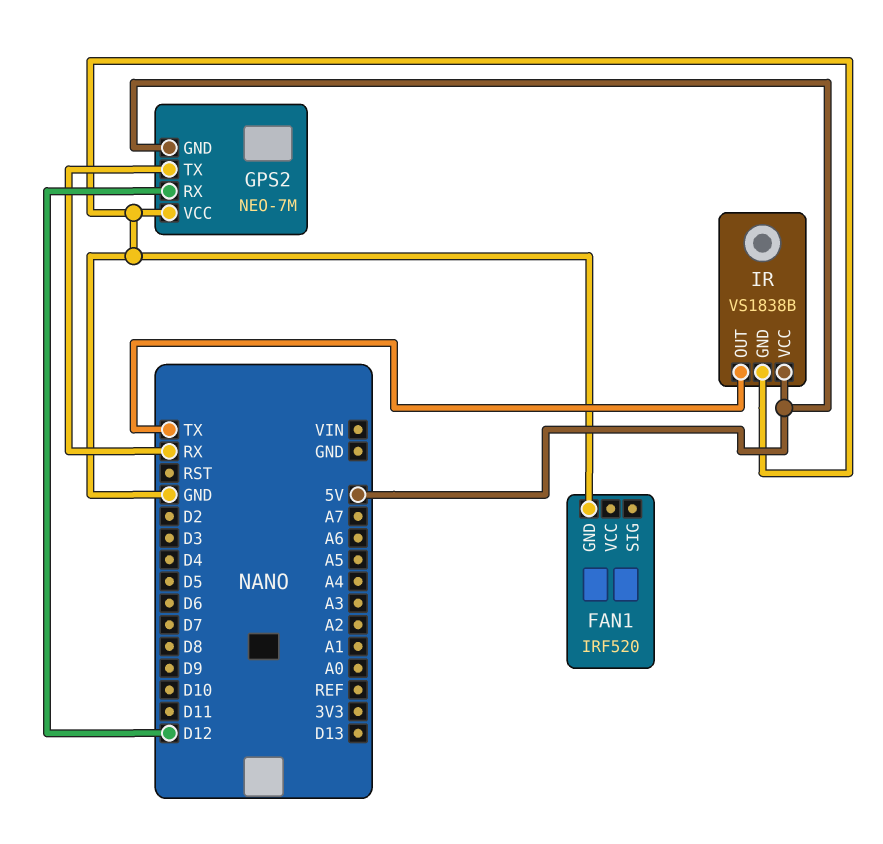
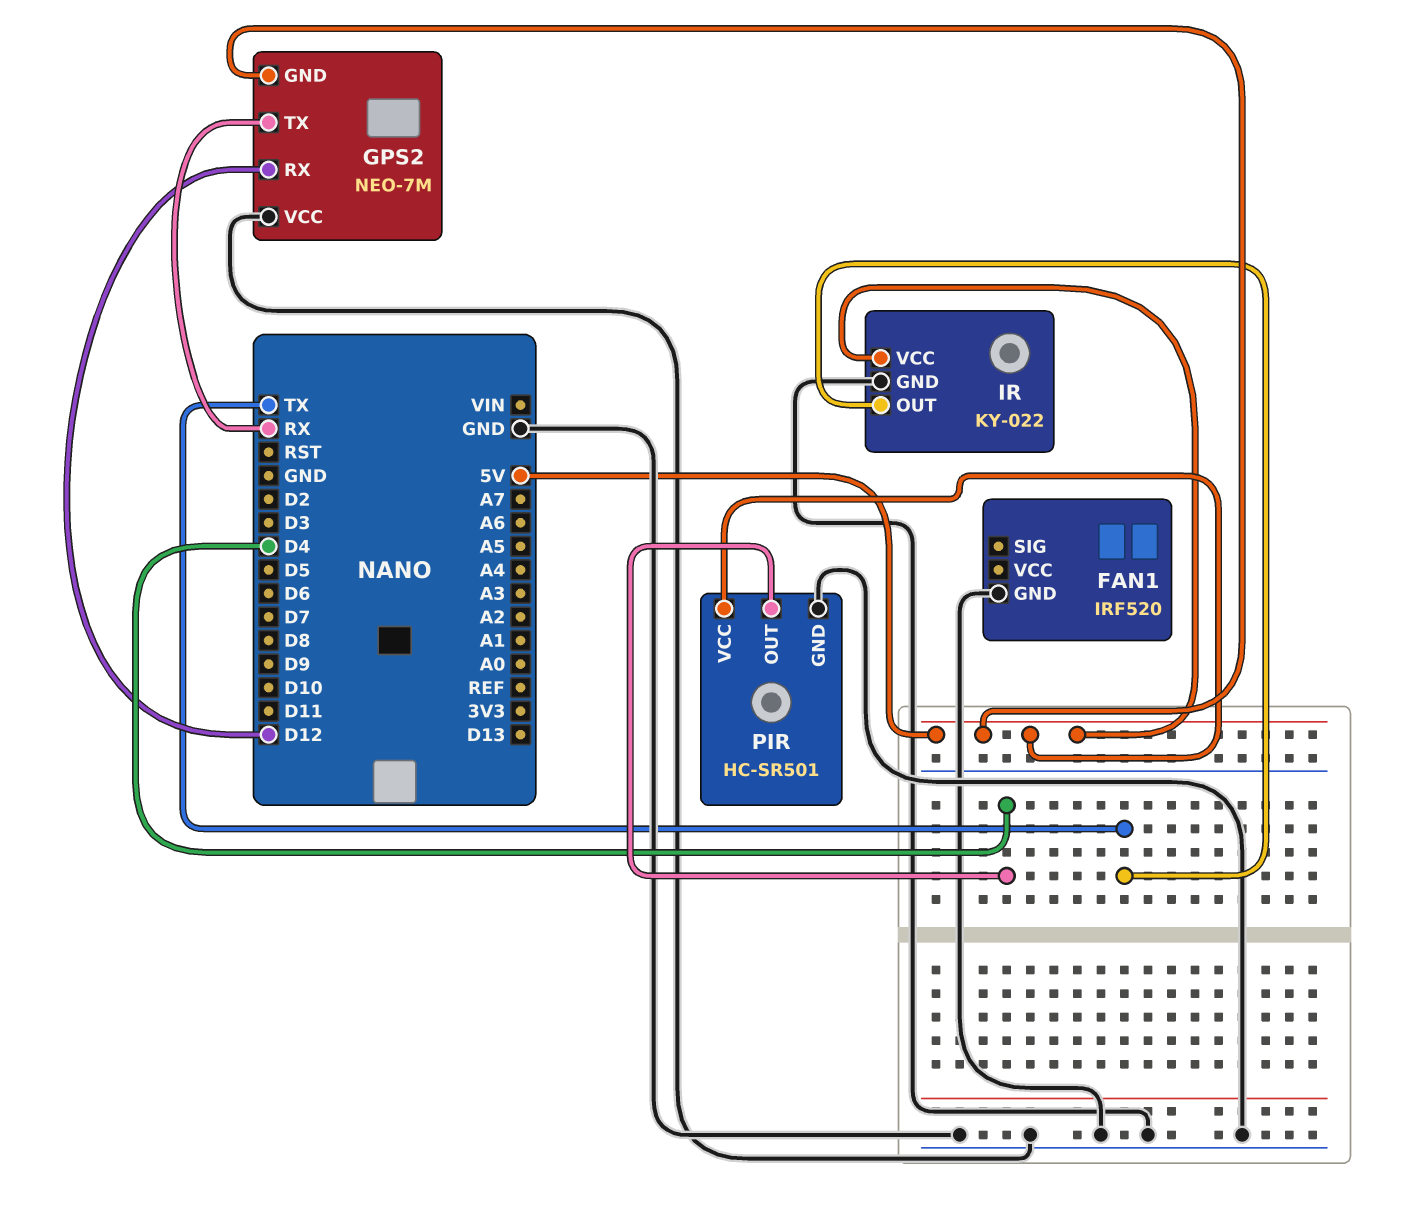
IR: VS1838B -> KY-022
PIR: none -> HC-SR501
PIR pin GND: none -> GND
PIR pin OUT: none -> D4
PIR pin VCC: none -> 5V

